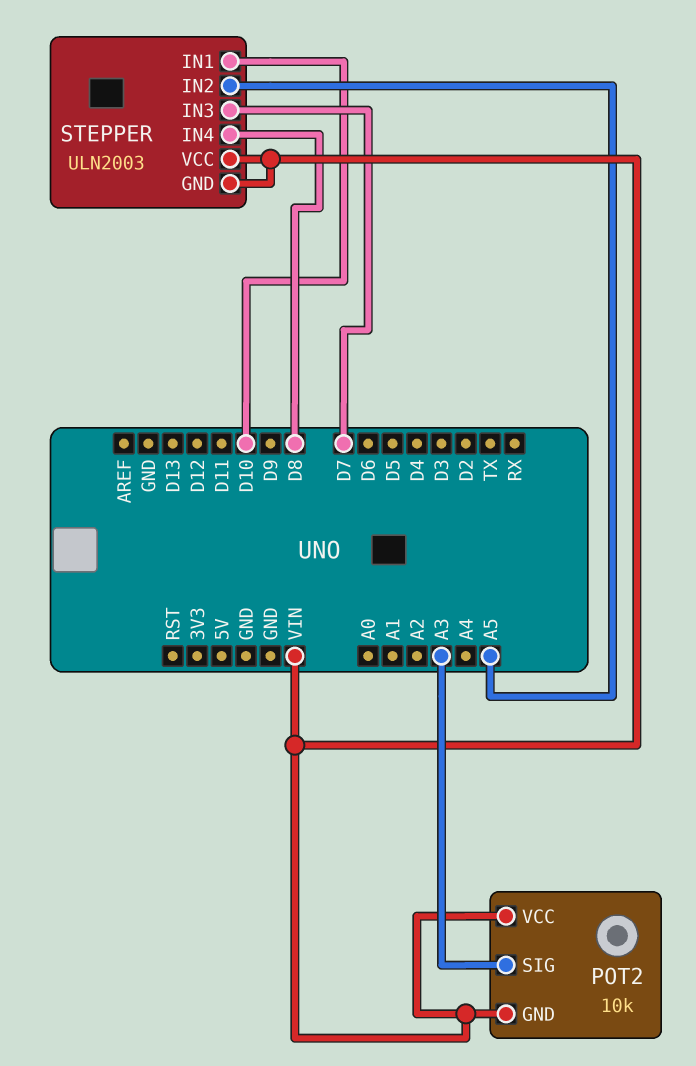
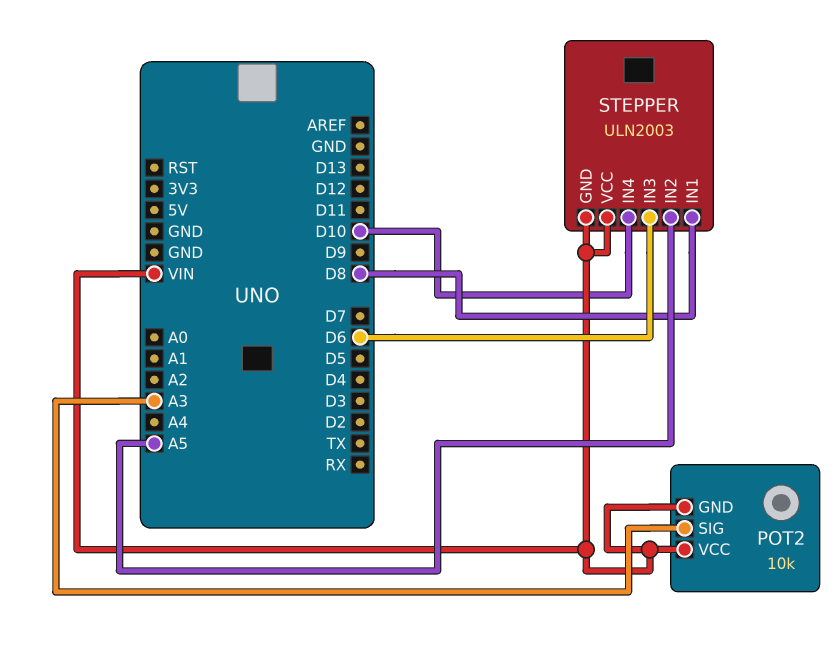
STEPPER pin IN1: D10 -> D8
STEPPER pin IN3: D7 -> D6
STEPPER pin IN4: D8 -> D10

